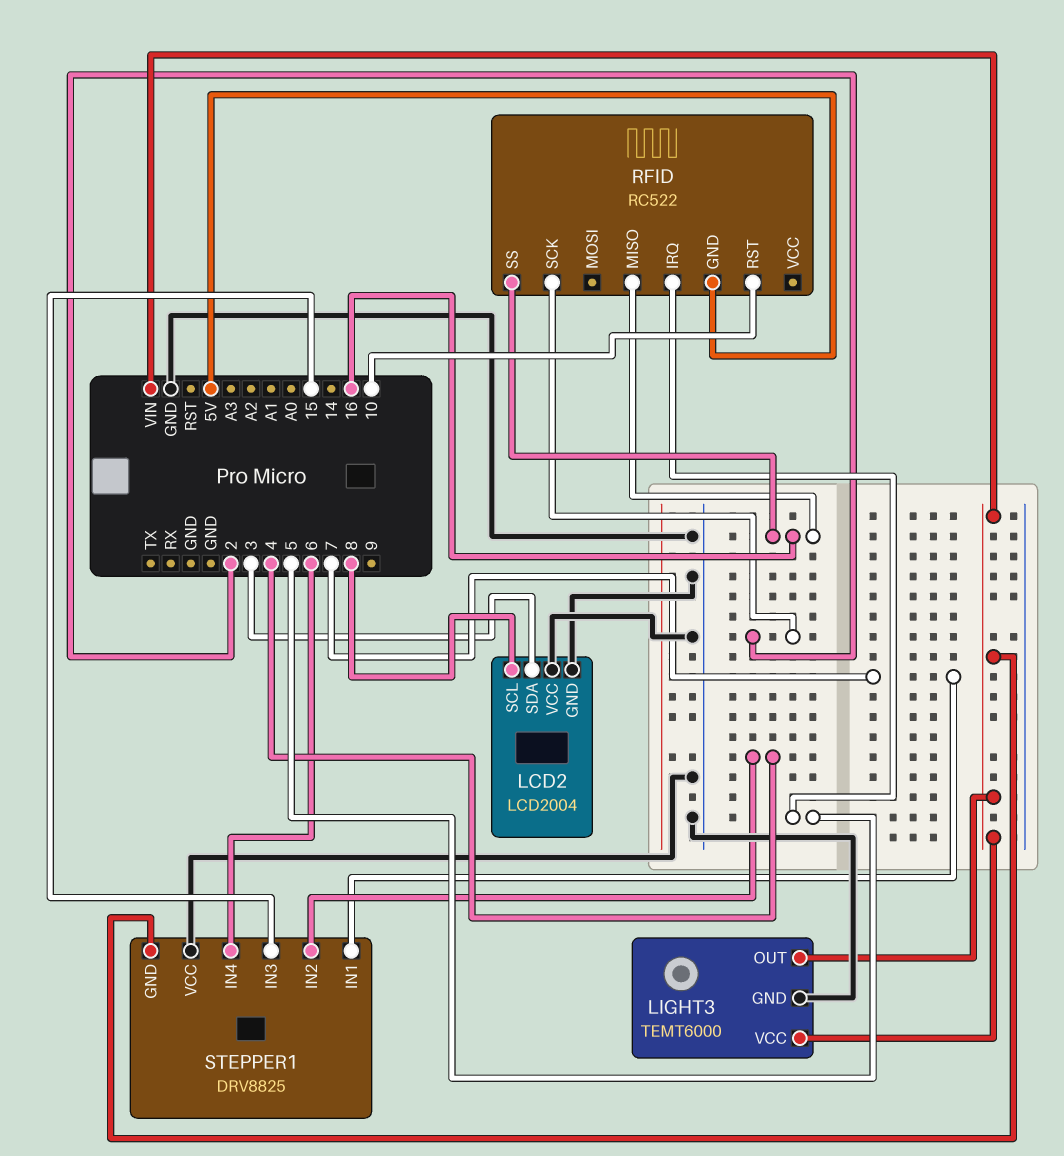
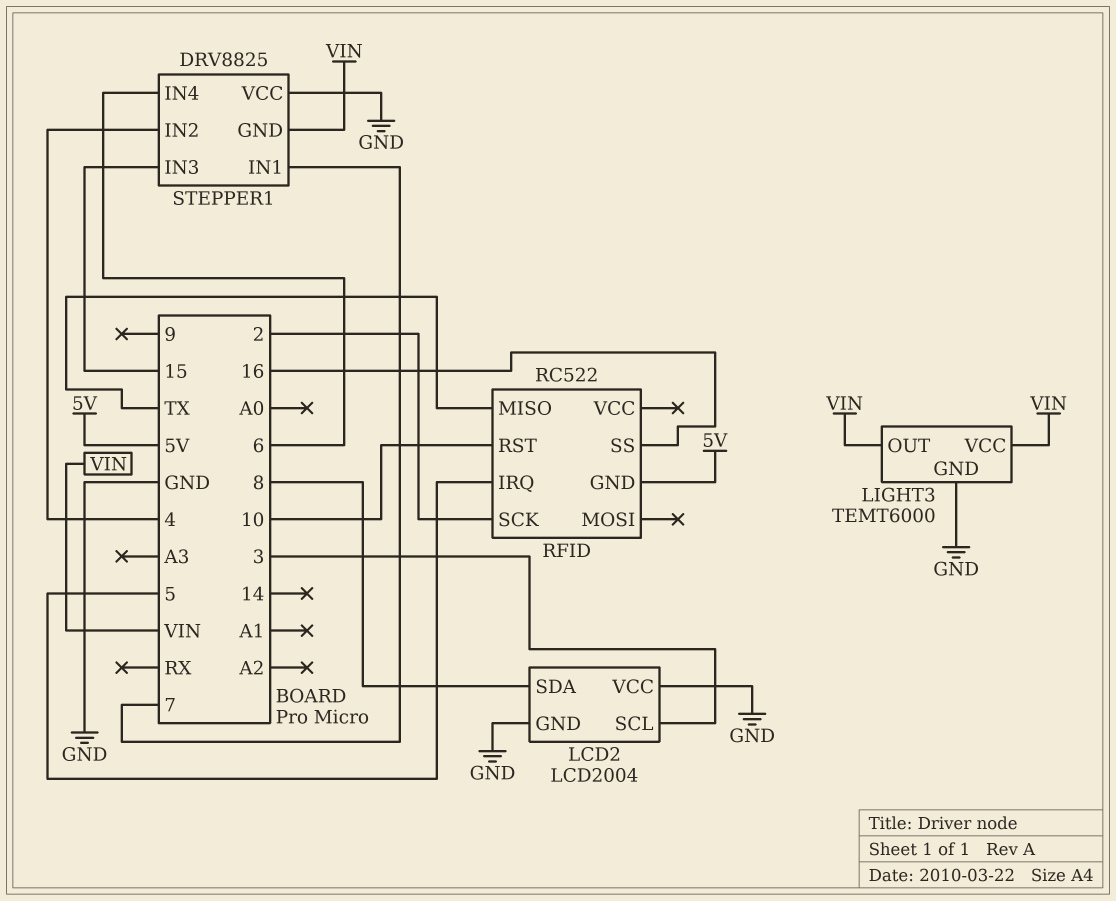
LCD2 pin SCL: 8 -> 3
LCD2 pin SDA: 3 -> 8
RFID pin MISO: 16 -> TX

